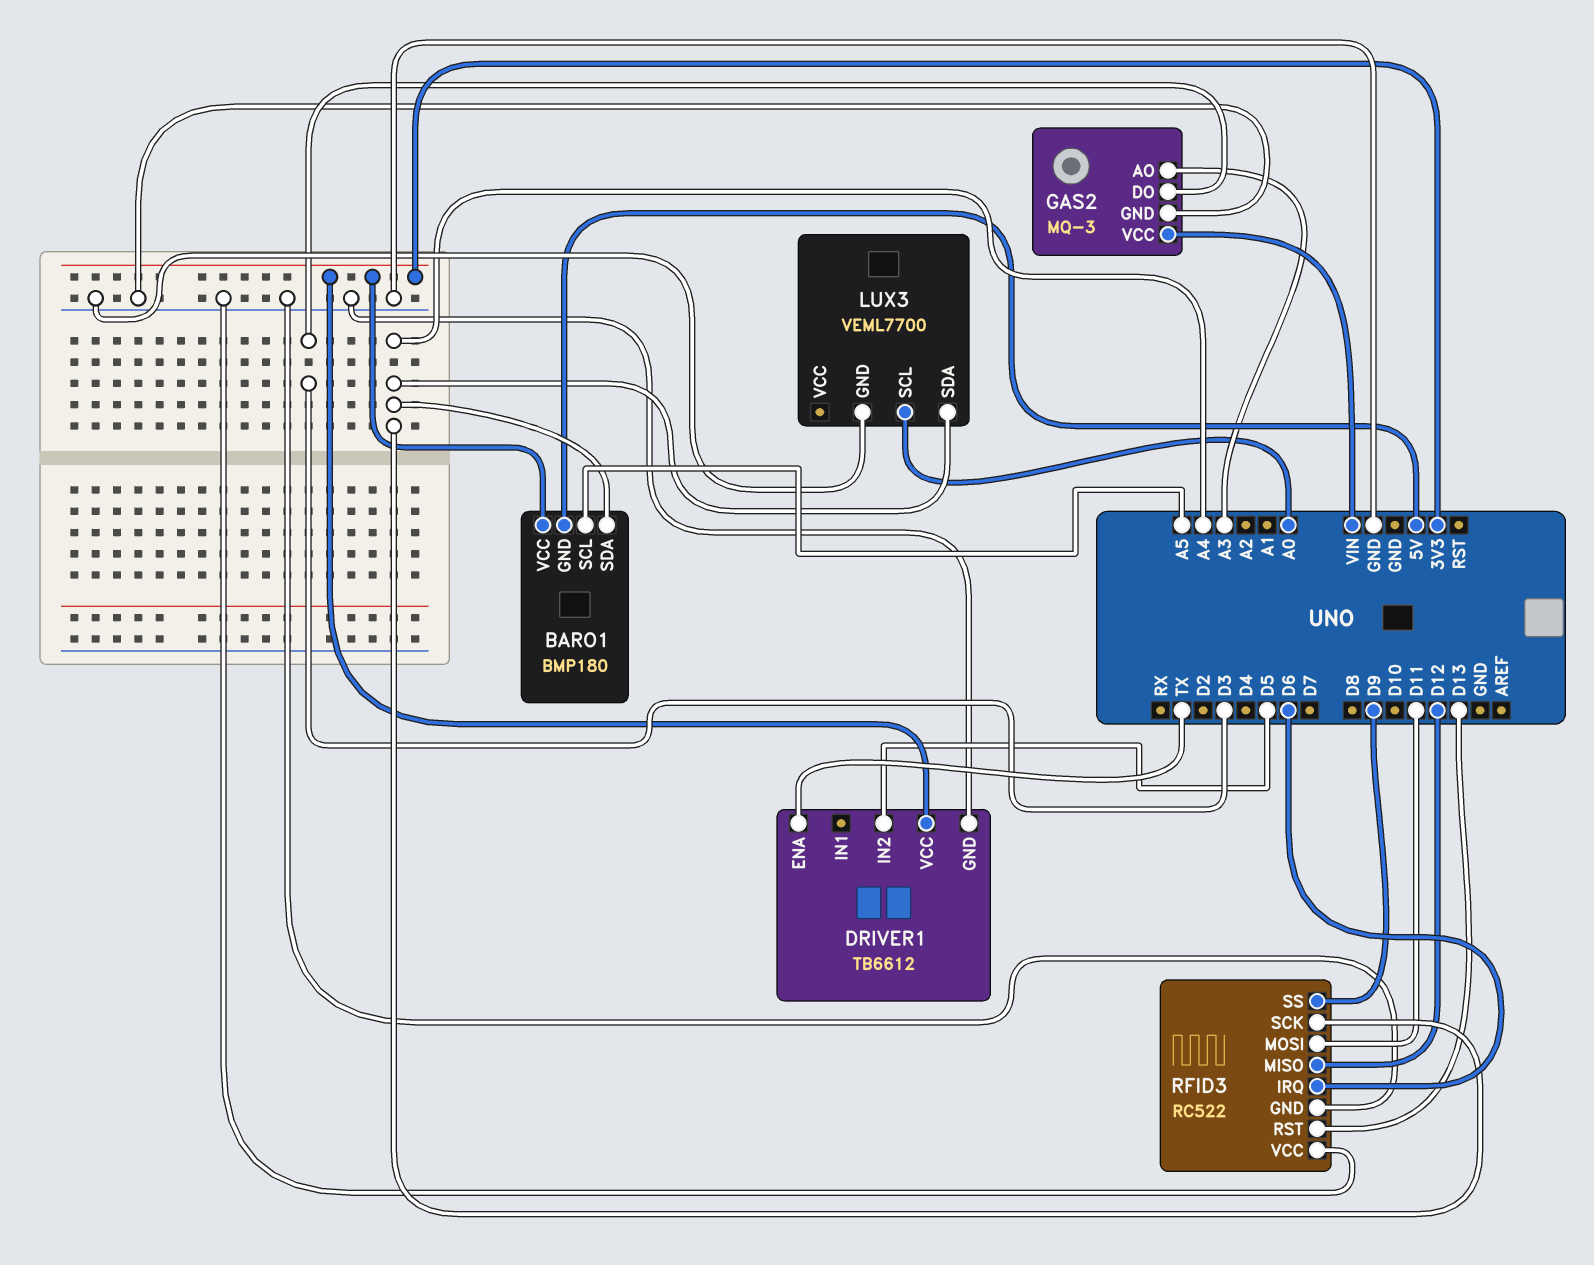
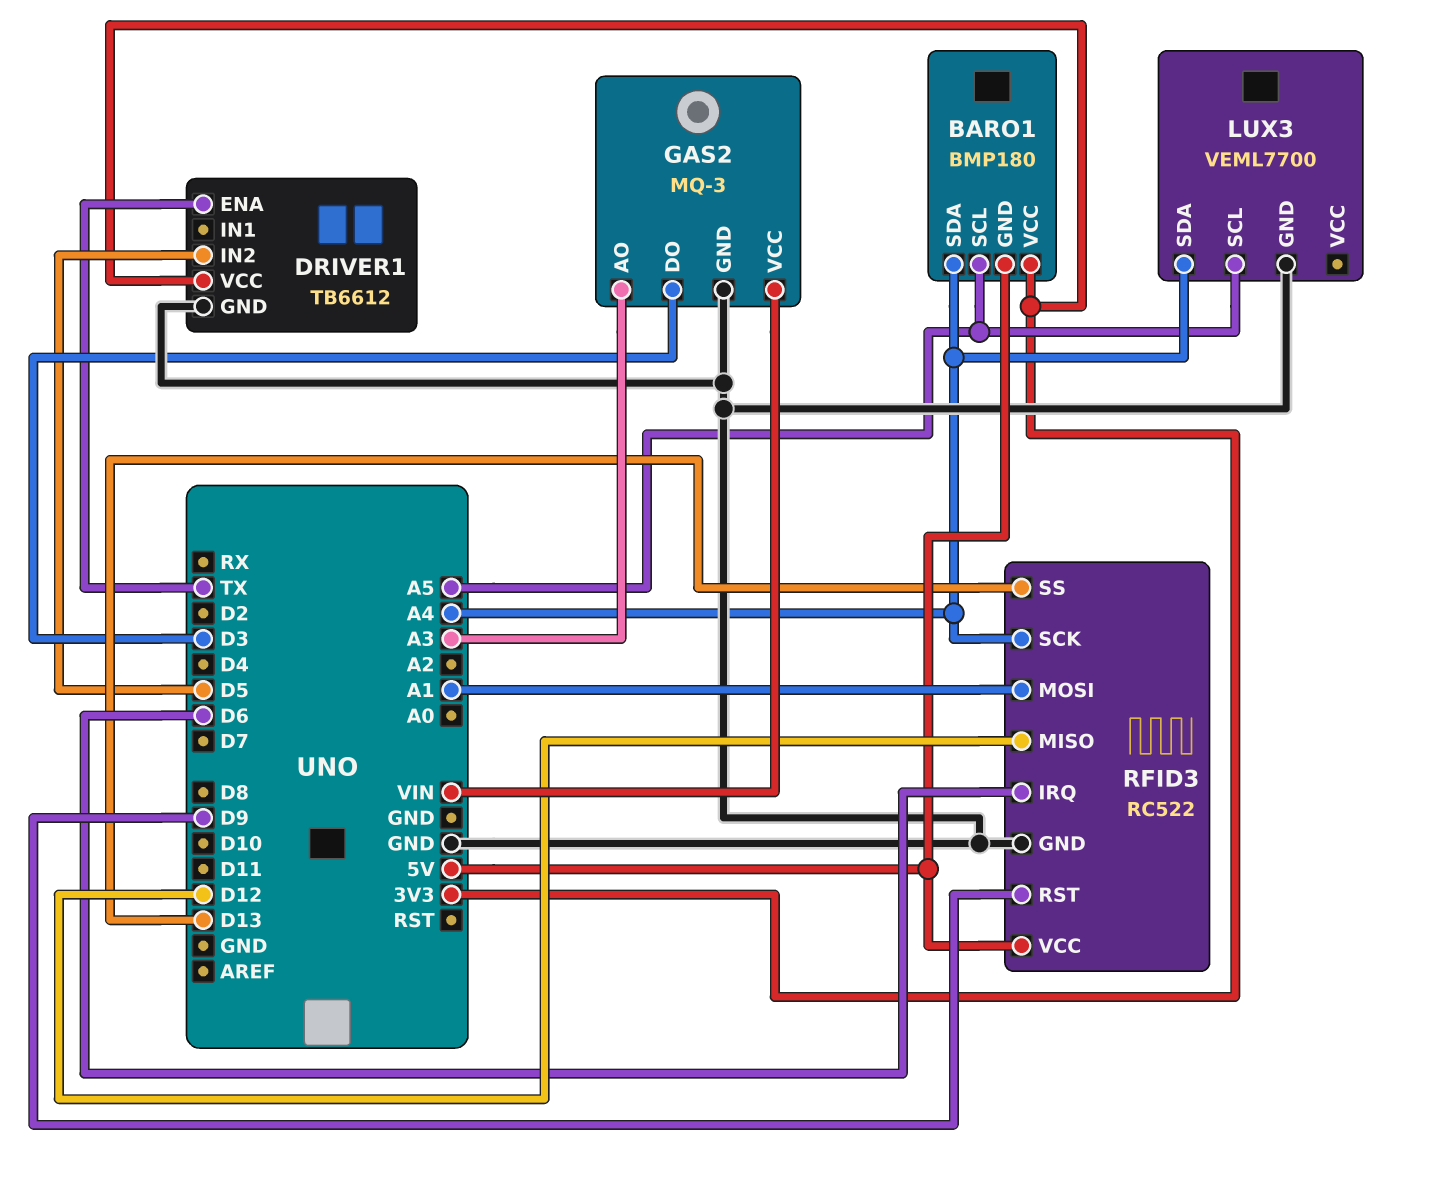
LUX3 pin SCL: A0 -> A5
RFID3 pin MOSI: D11 -> A1
RFID3 pin RST: D13 -> D9
RFID3 pin SS: D9 -> D13
RFID3 pin VCC: GND -> 5V

